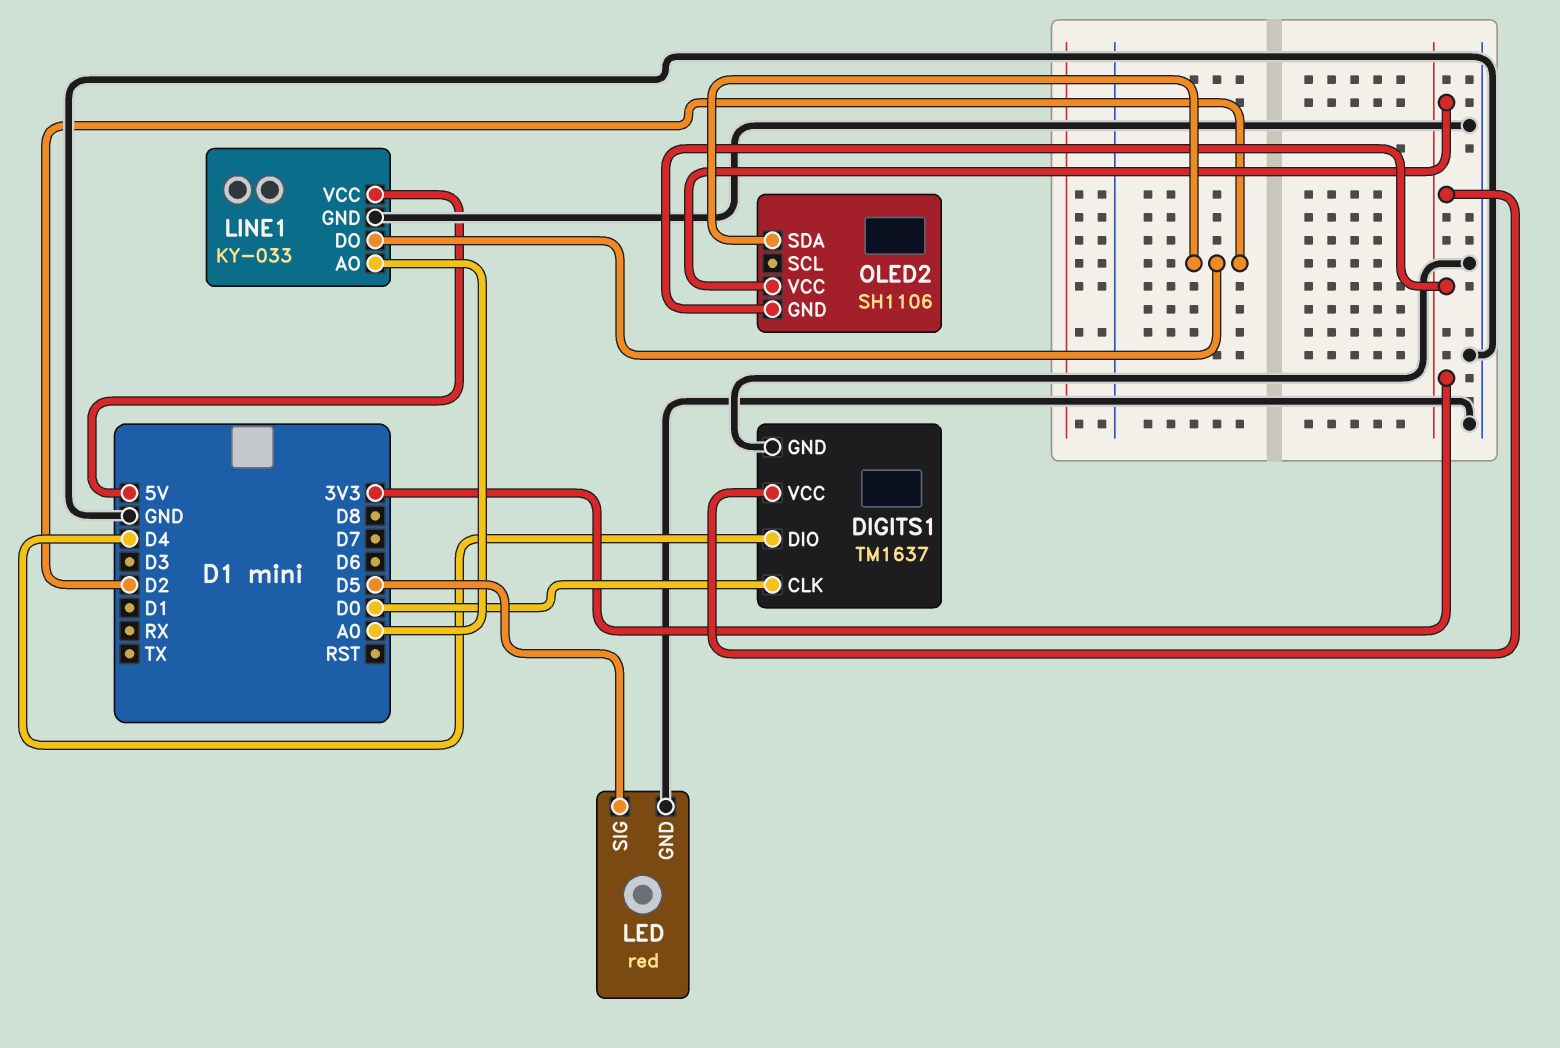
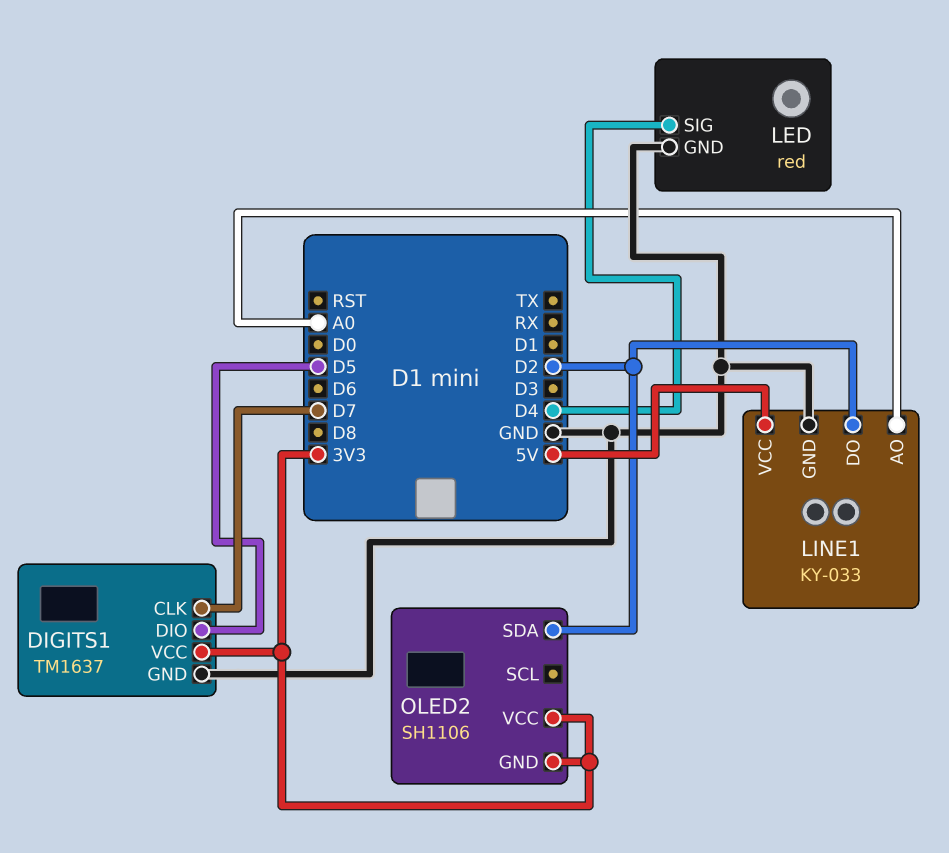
DIGITS1 pin CLK: D0 -> D7
DIGITS1 pin DIO: D4 -> D5
LED pin SIG: D5 -> D4

